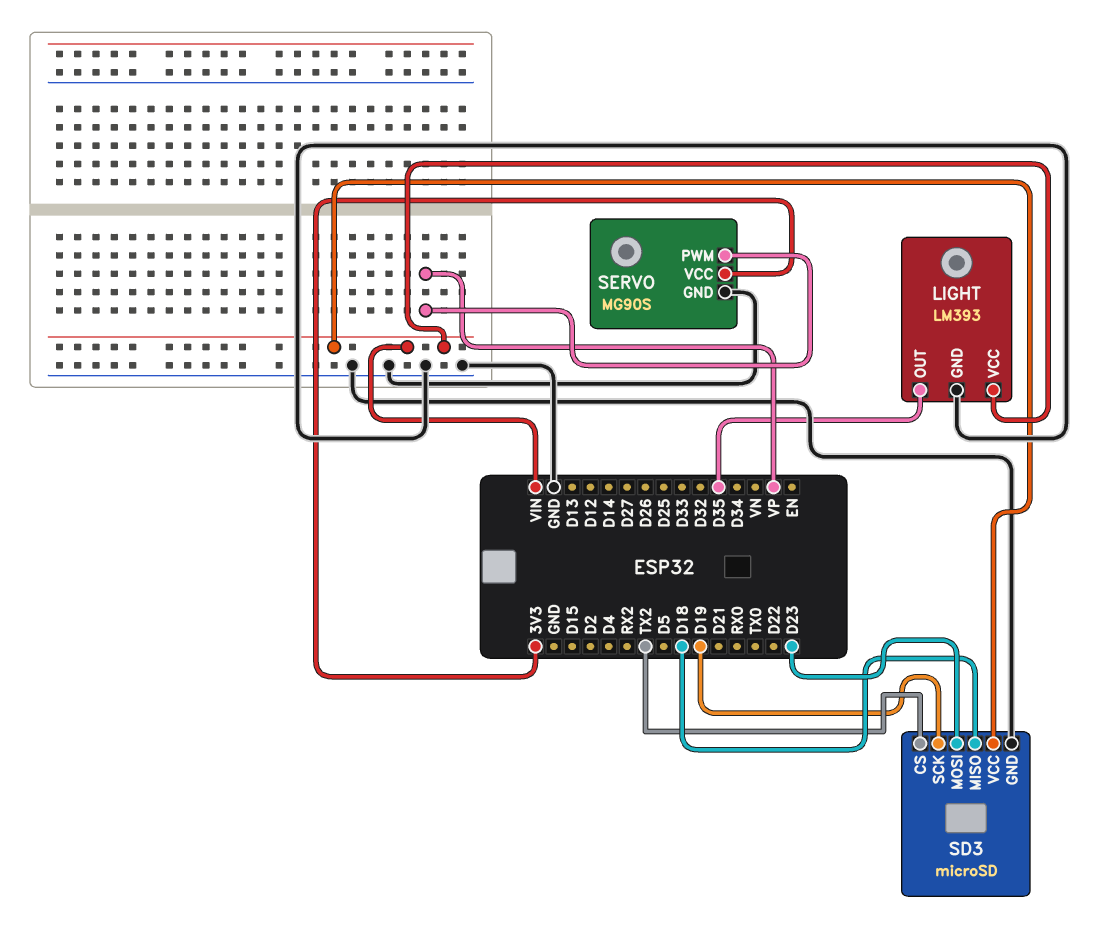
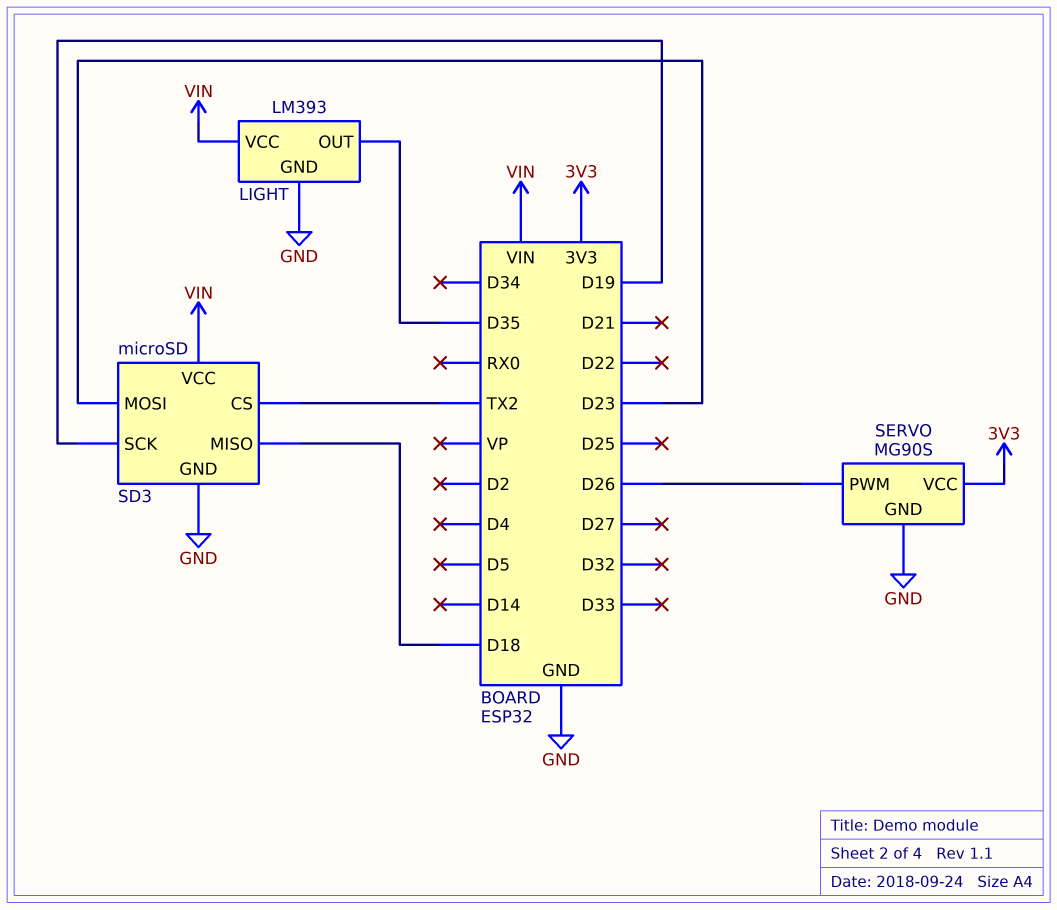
SERVO pin PWM: VP -> D26

